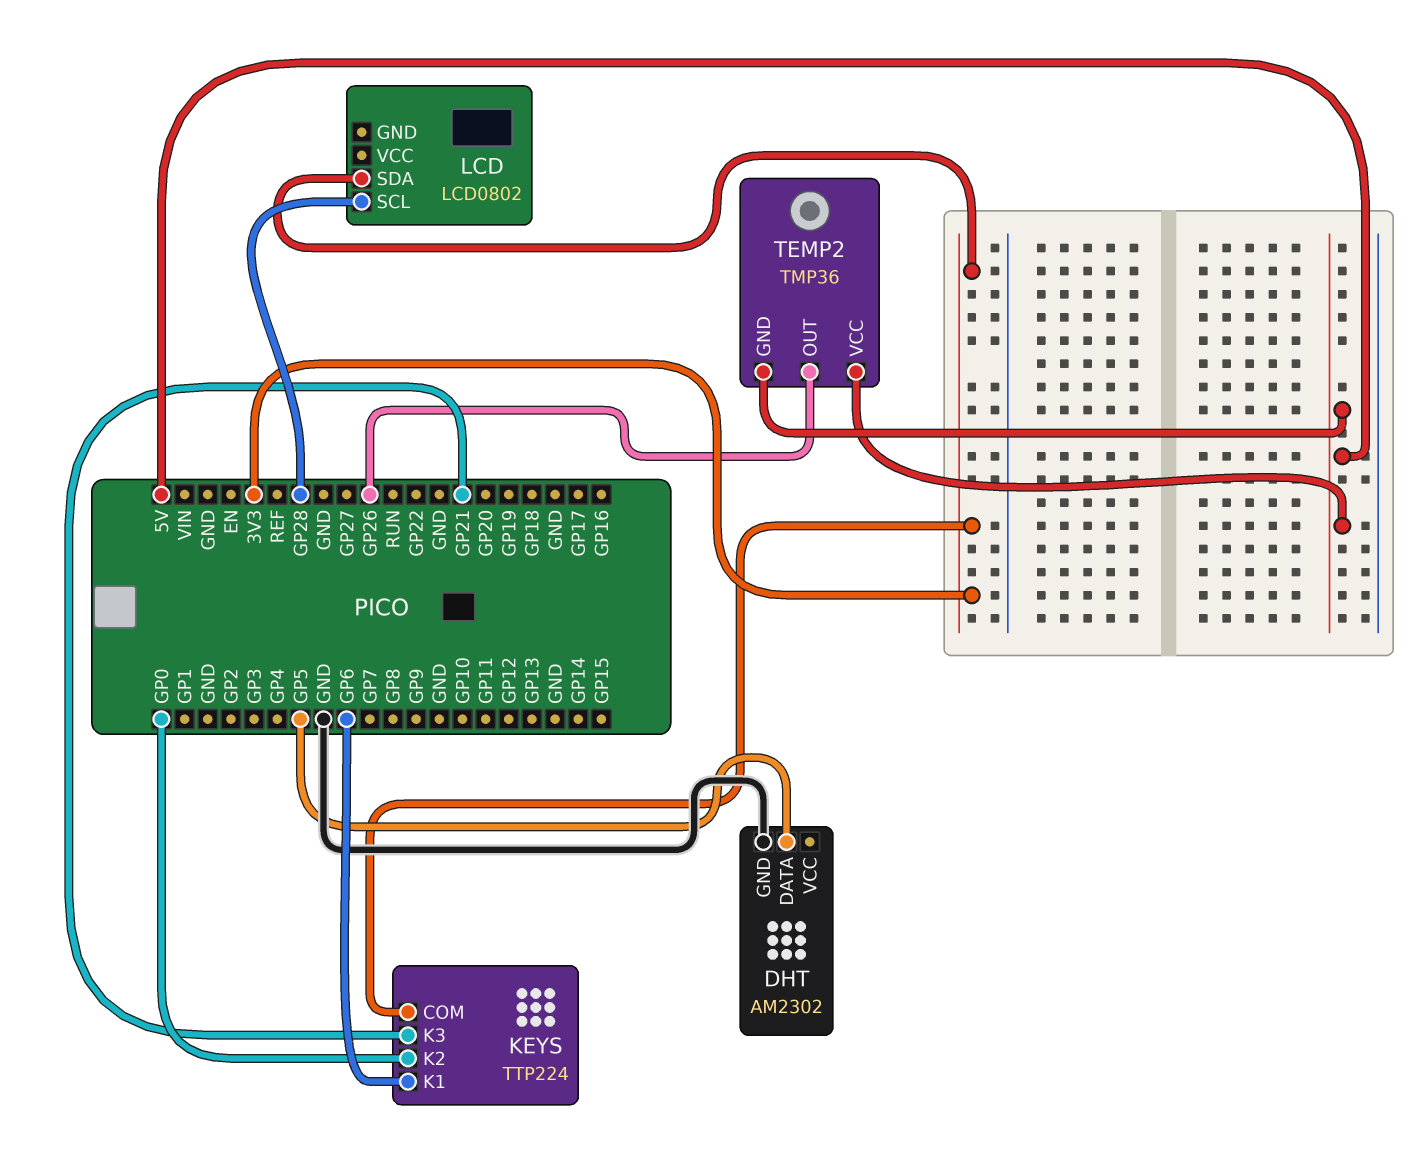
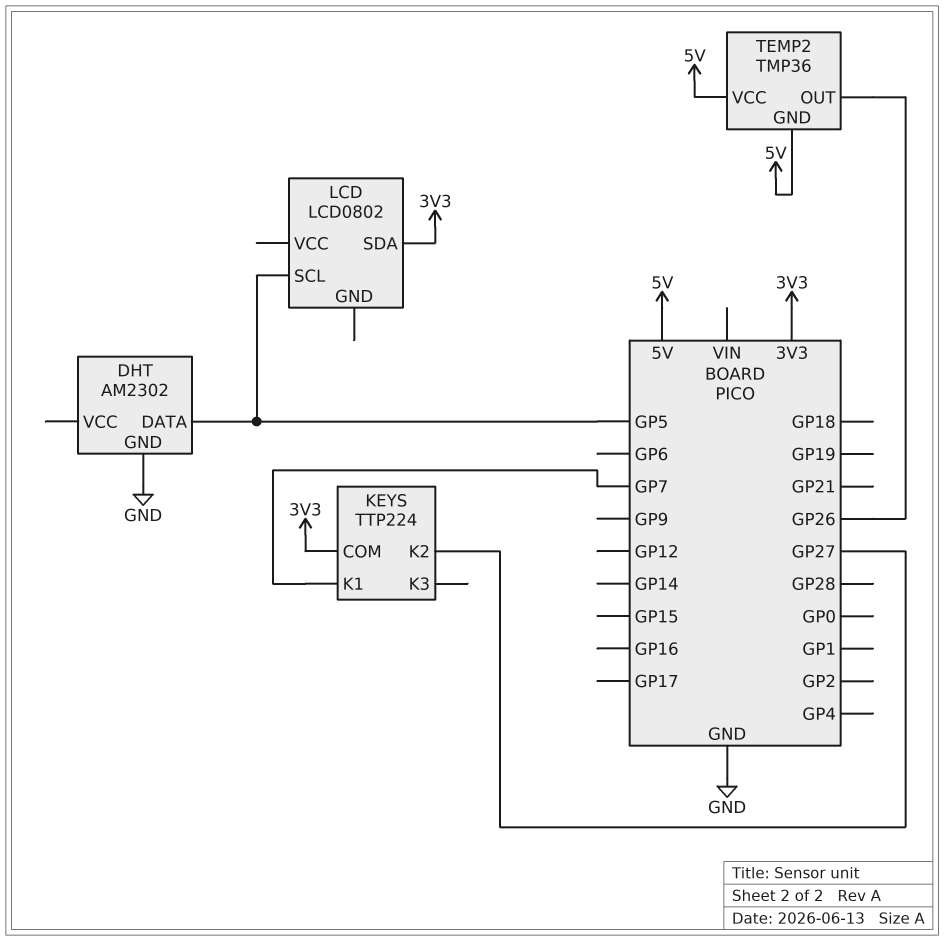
KEYS pin K1: GP6 -> GP7
KEYS pin K2: GP0 -> GP27
KEYS pin K3: GP21 -> none
LCD pin SCL: GP28 -> GP5

